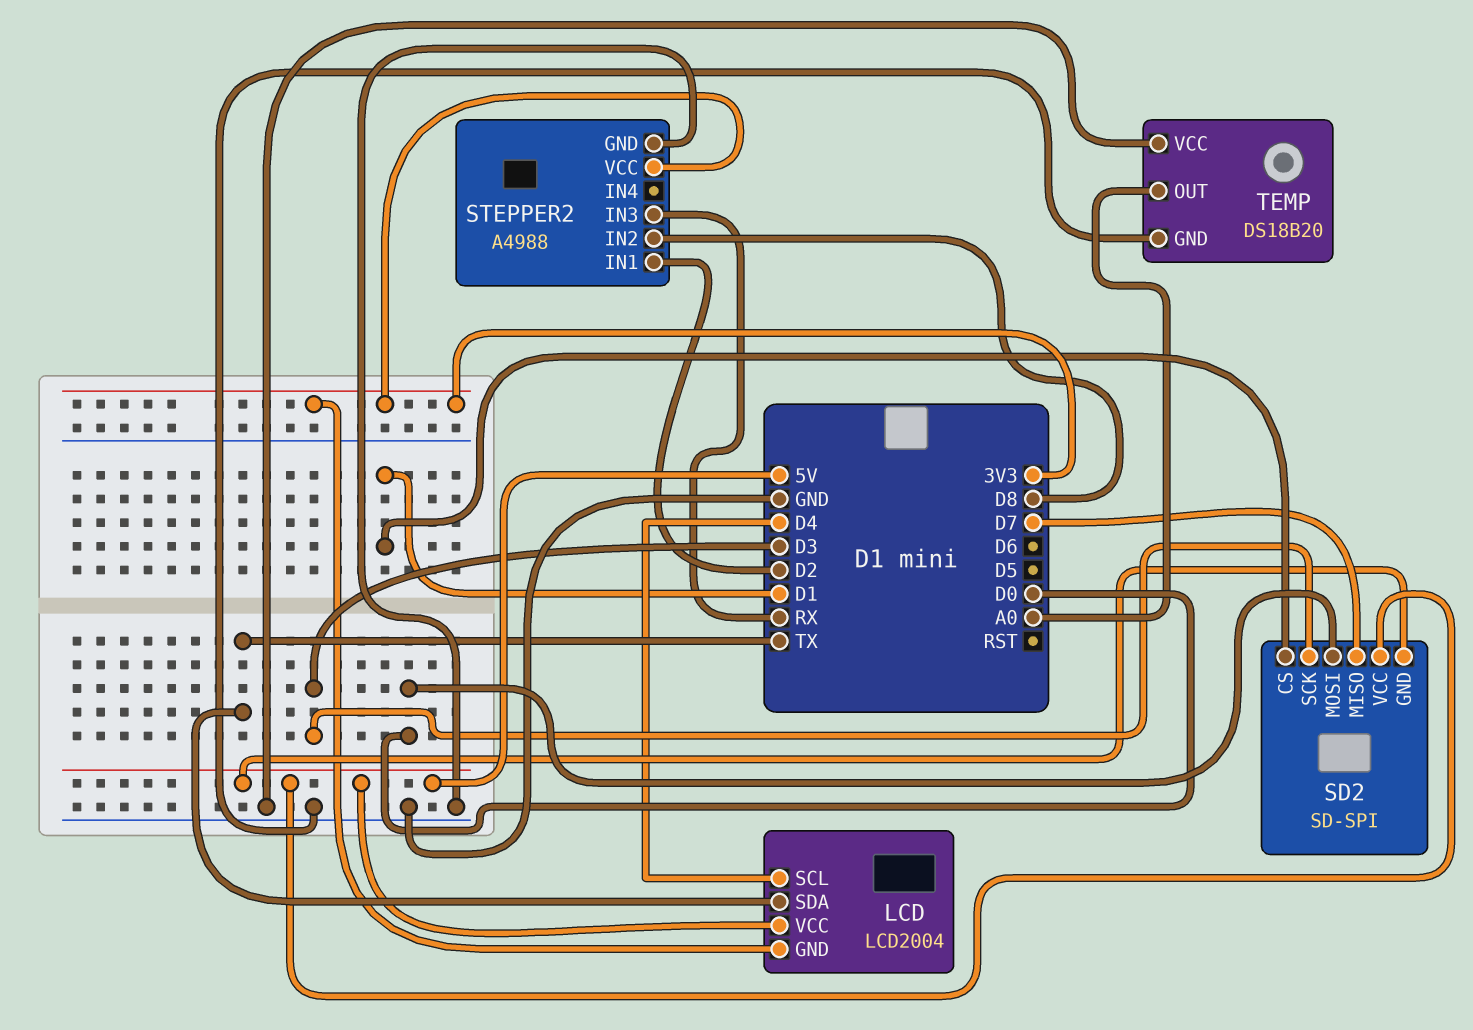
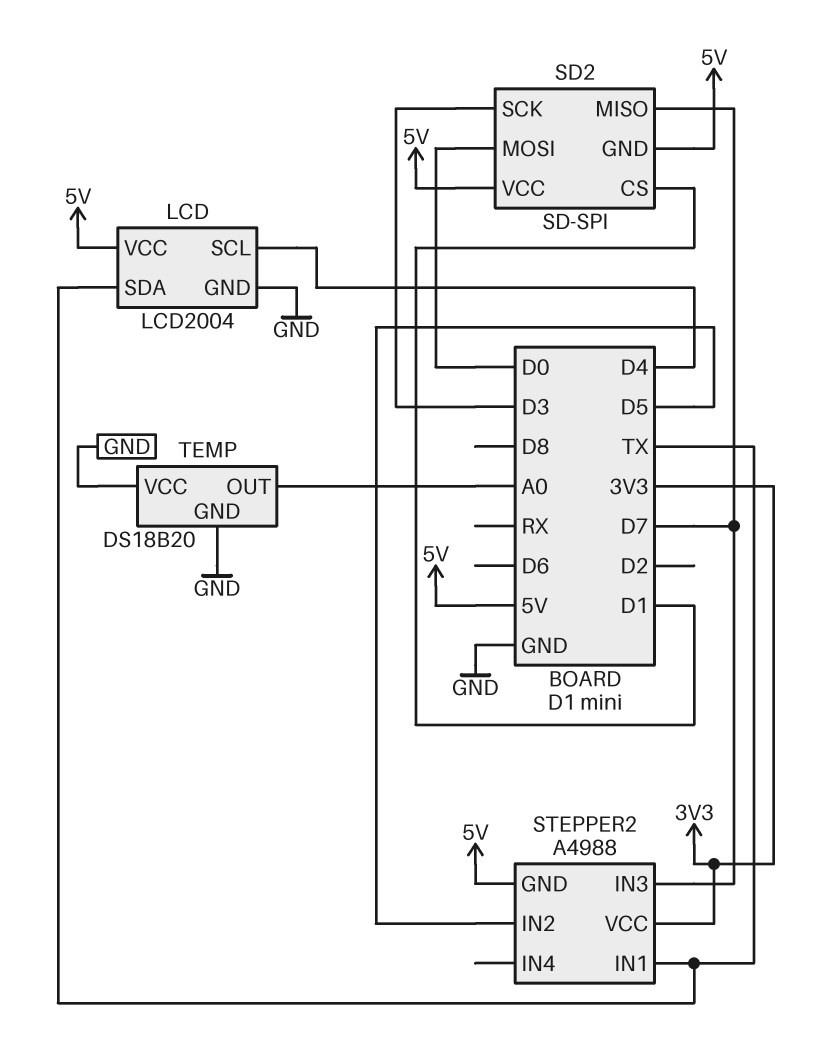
LCD pin GND: 3V3 -> GND
STEPPER2 pin GND: GND -> 5V
STEPPER2 pin IN1: D2 -> TX
STEPPER2 pin IN2: D8 -> D5
STEPPER2 pin IN3: RX -> D7

